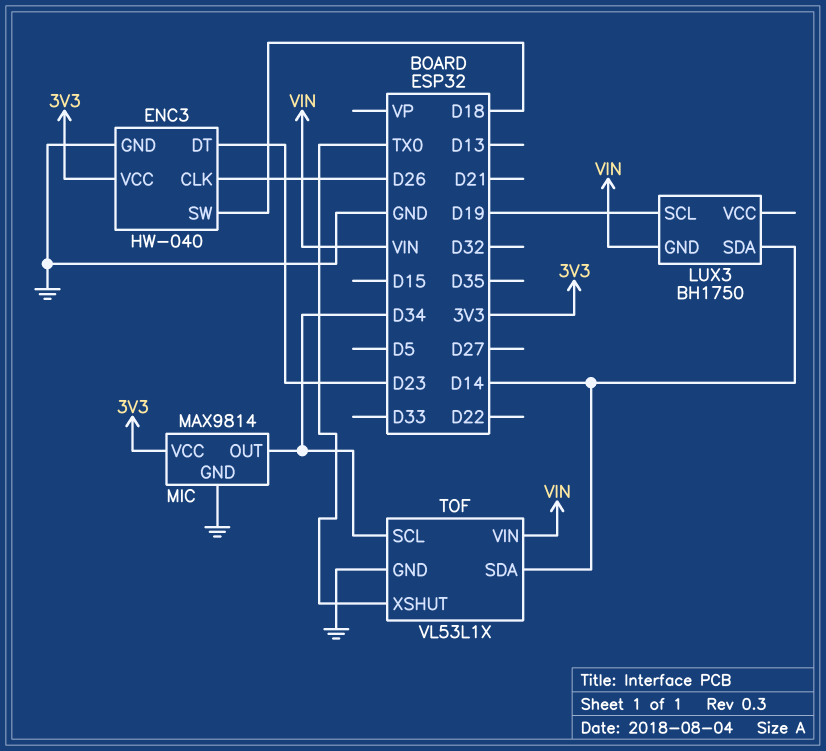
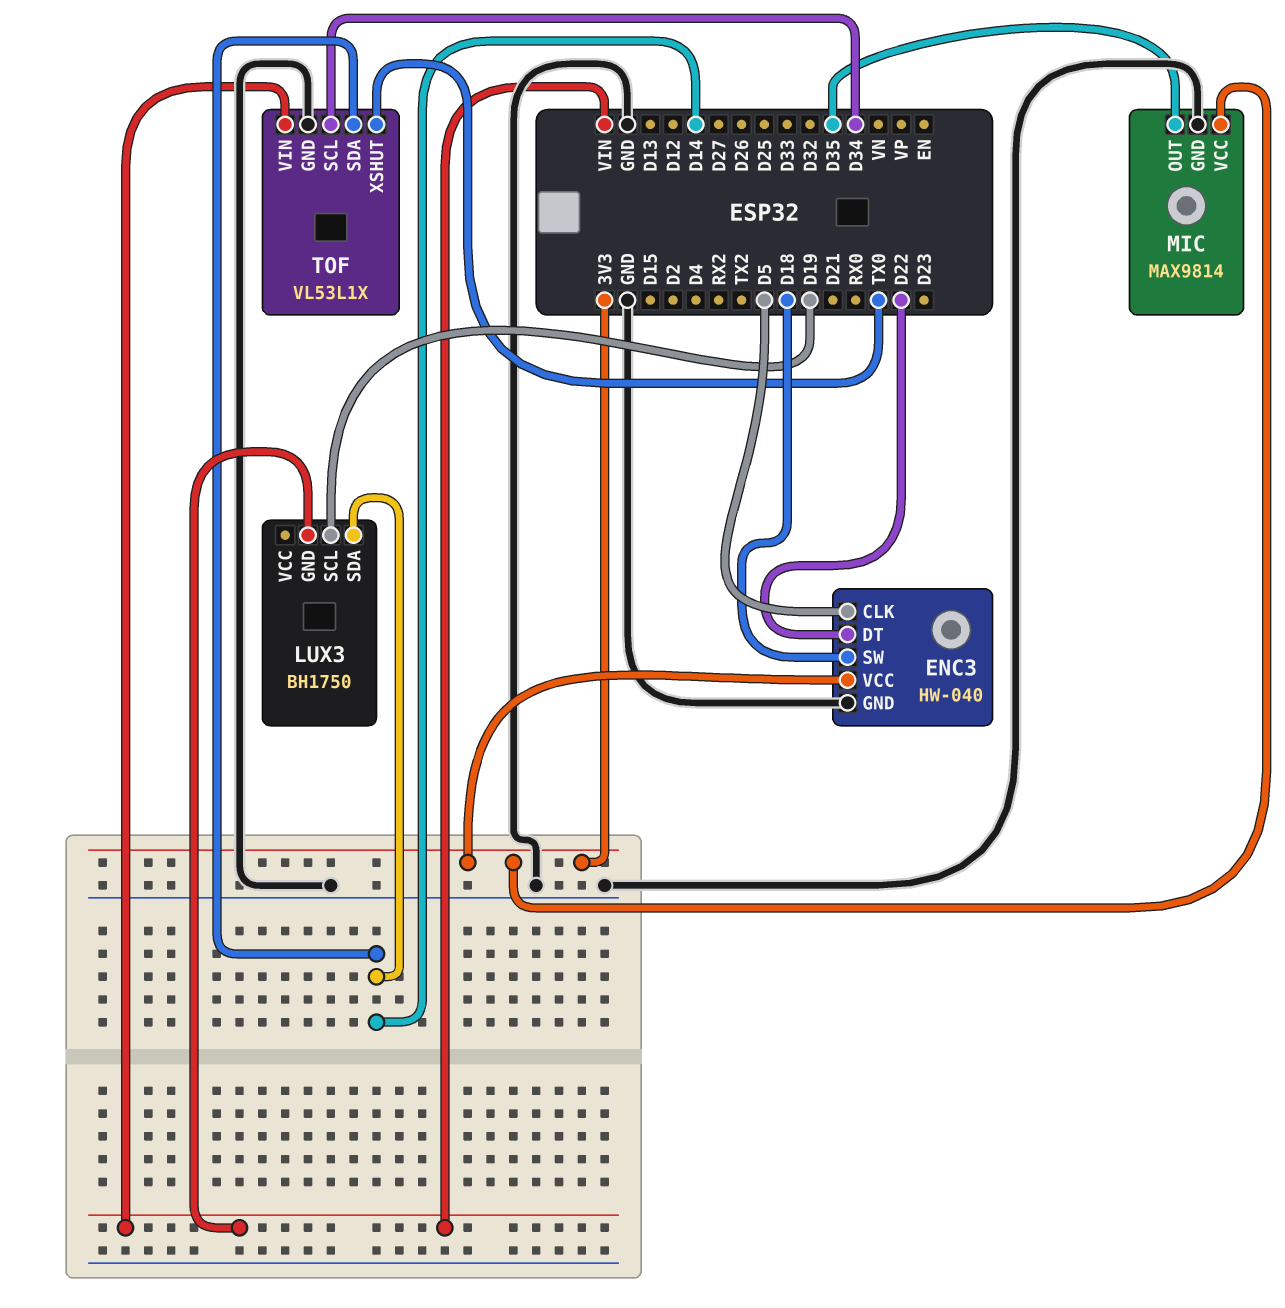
ENC3 pin CLK: D26 -> D5
ENC3 pin DT: D23 -> D22
MIC pin OUT: D34 -> D35

